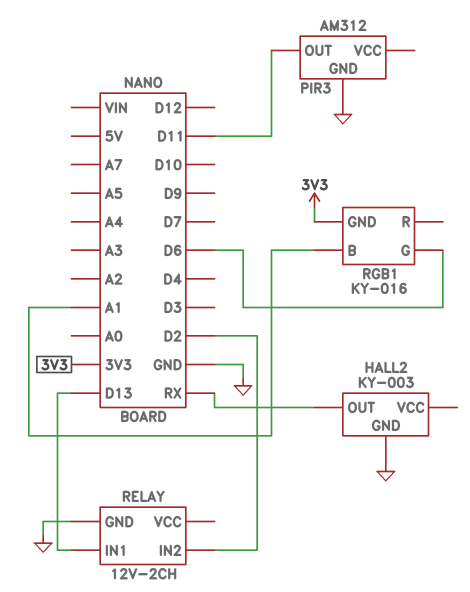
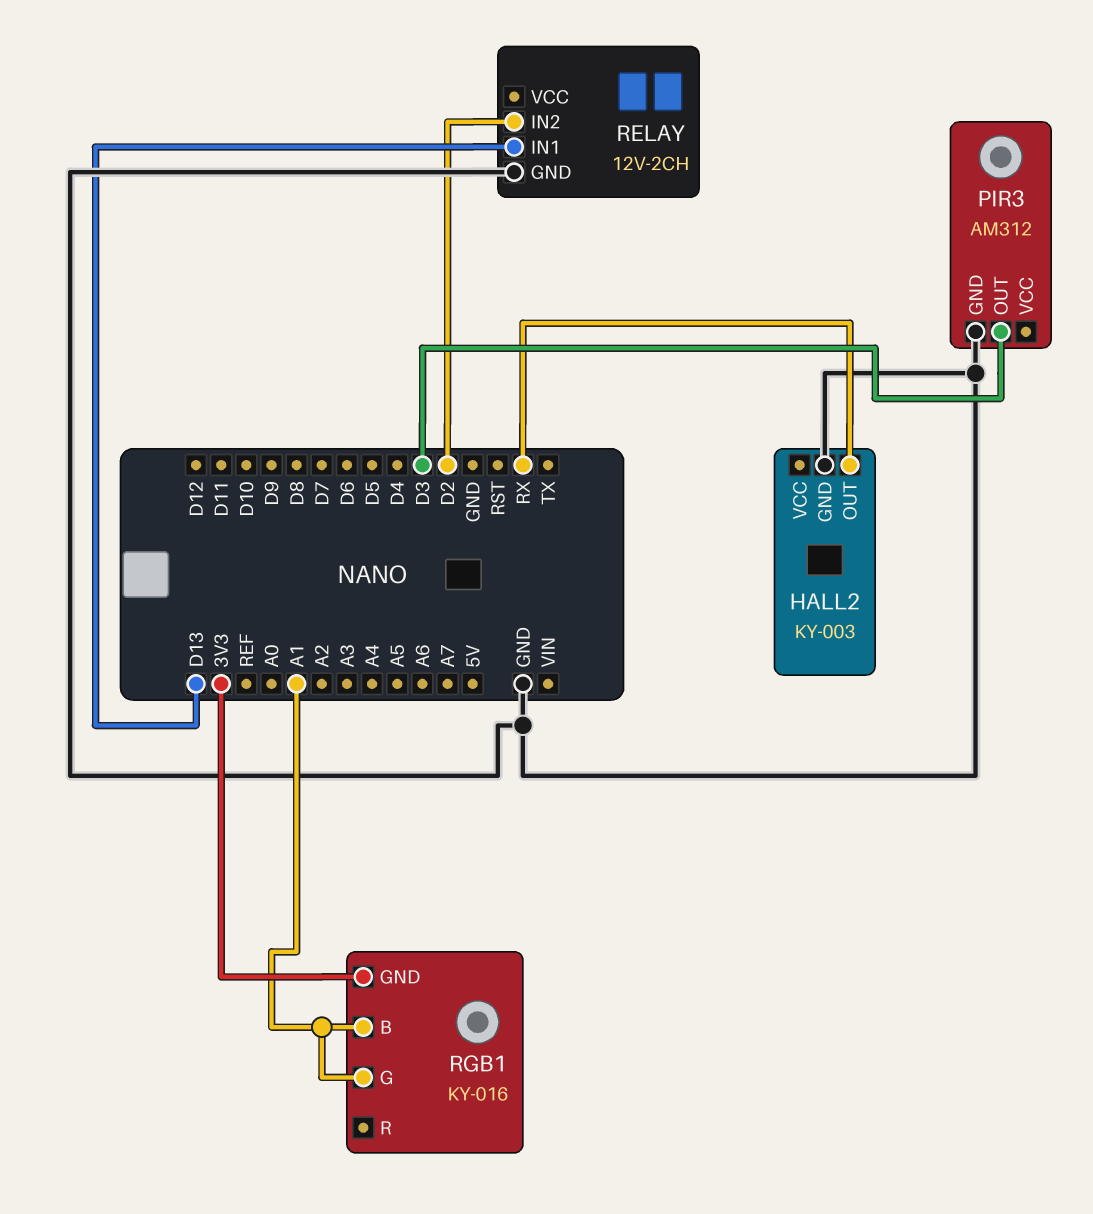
PIR3 pin OUT: D11 -> D3
RGB1 pin G: D6 -> A1

